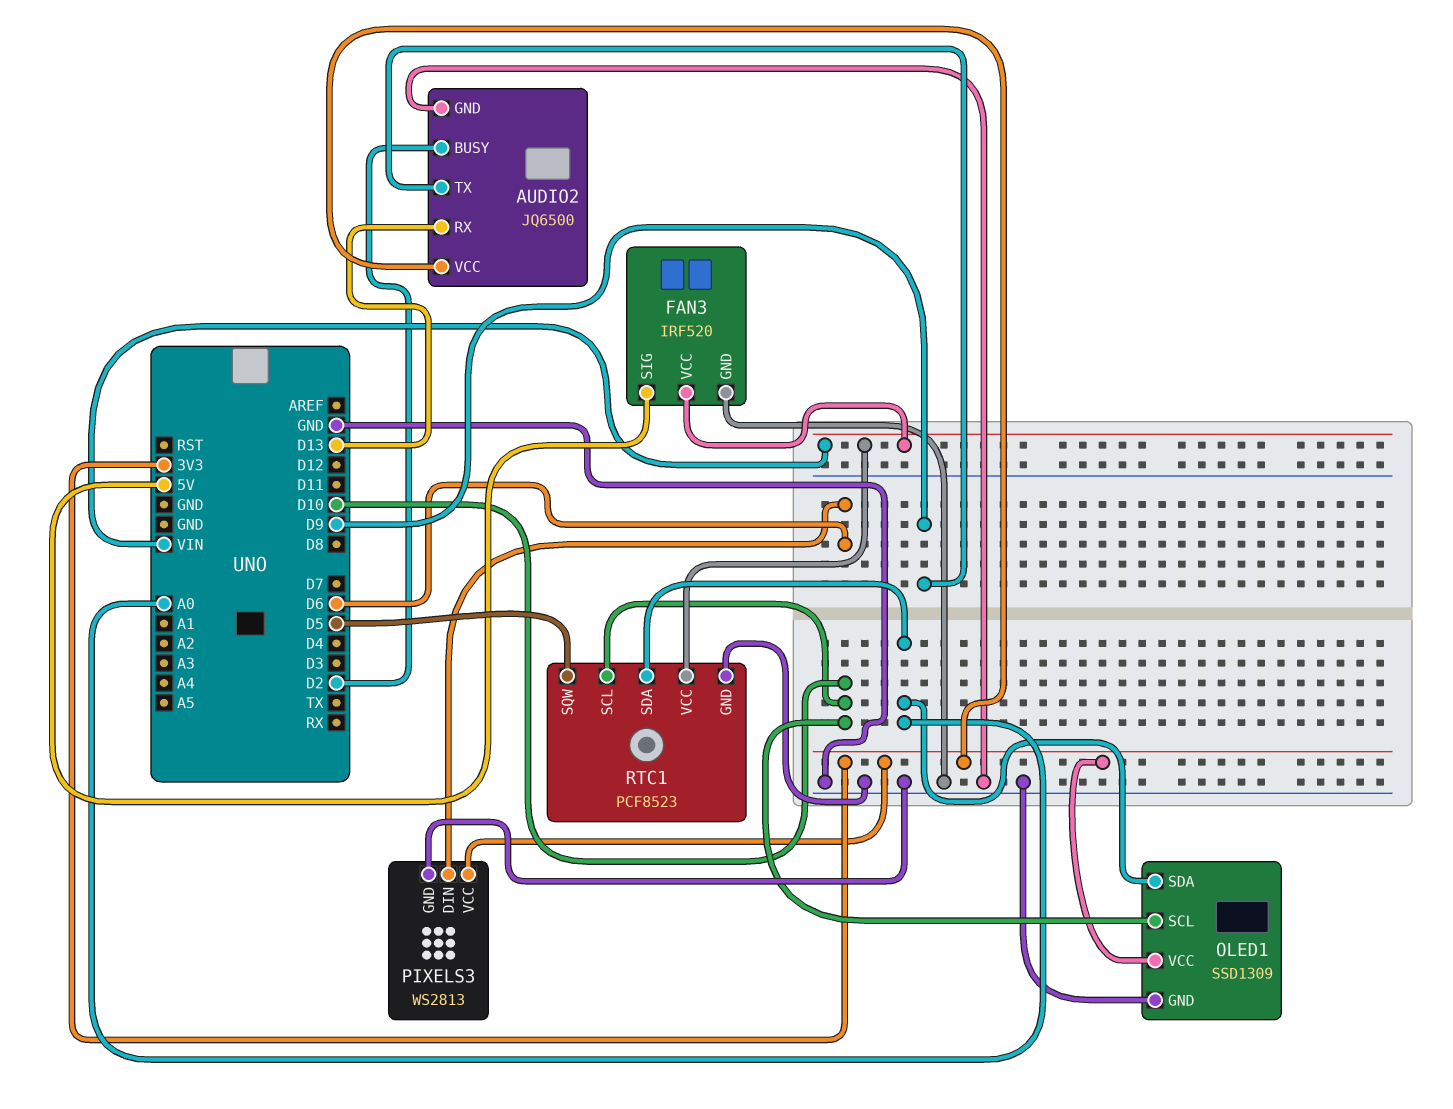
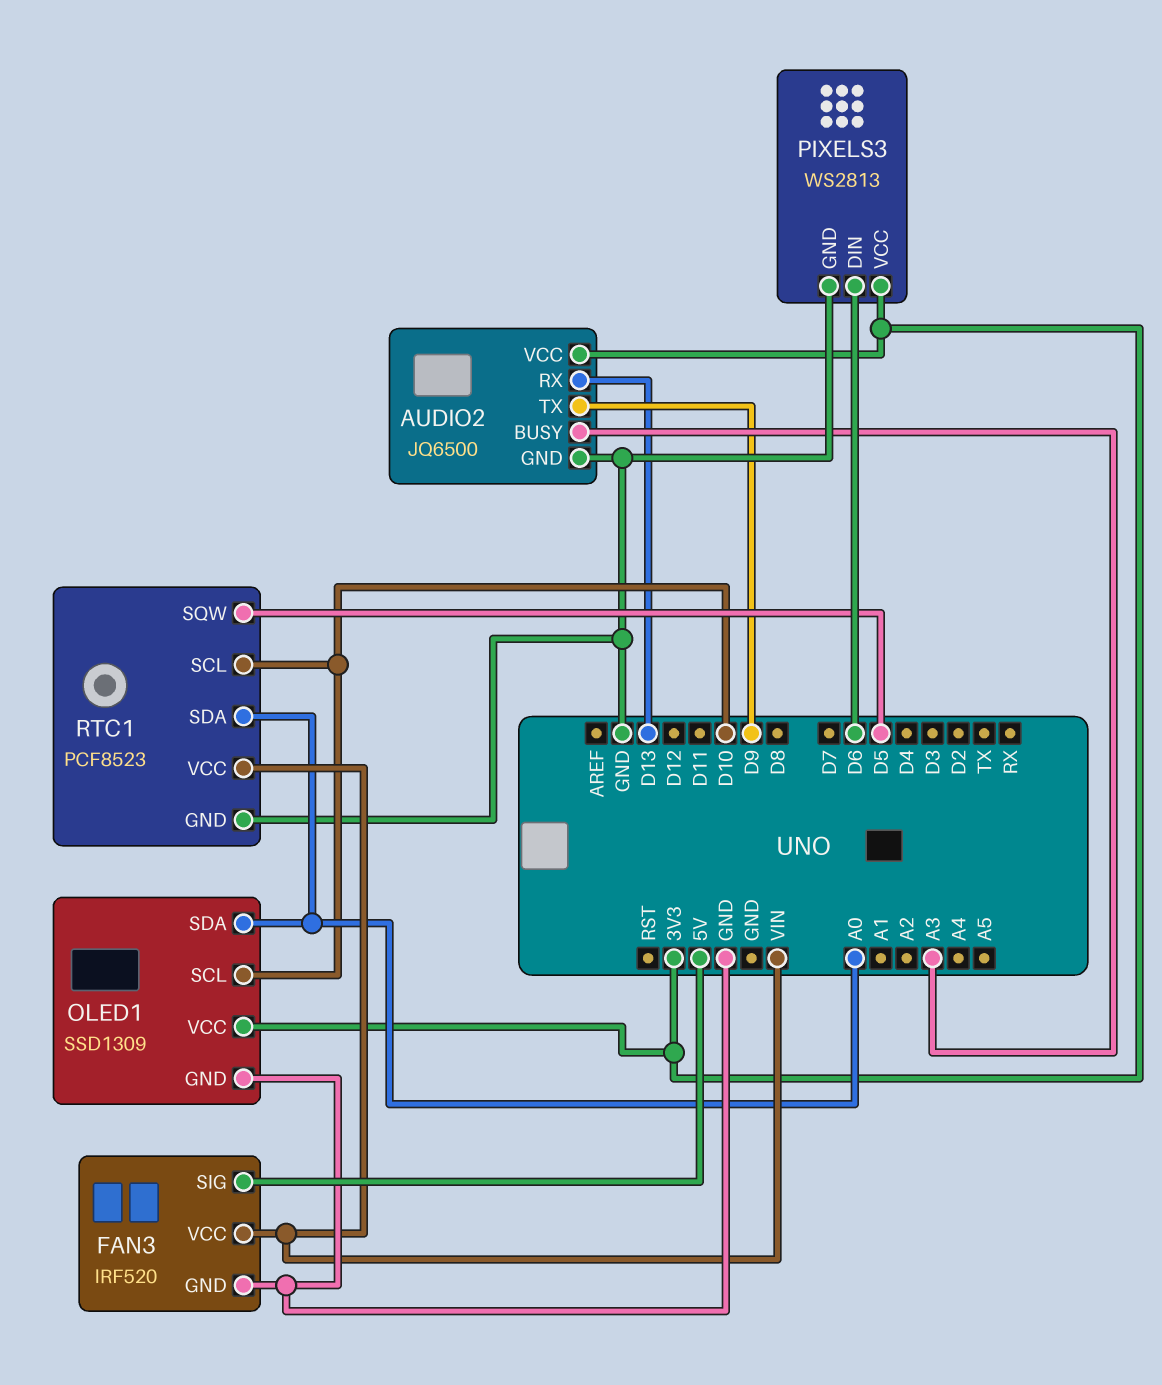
AUDIO2 pin BUSY: D2 -> A3

